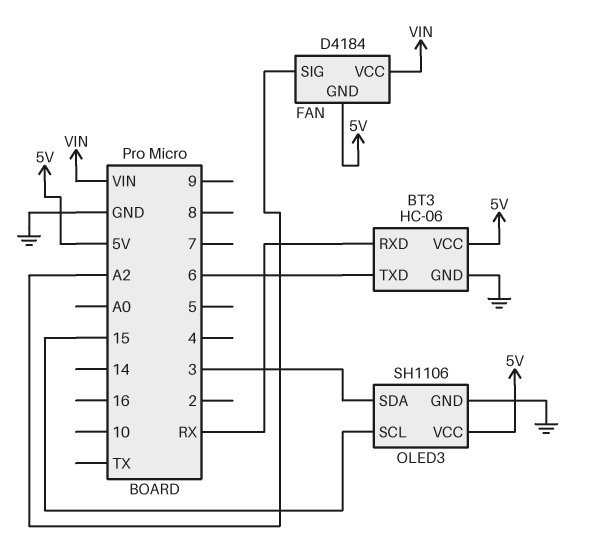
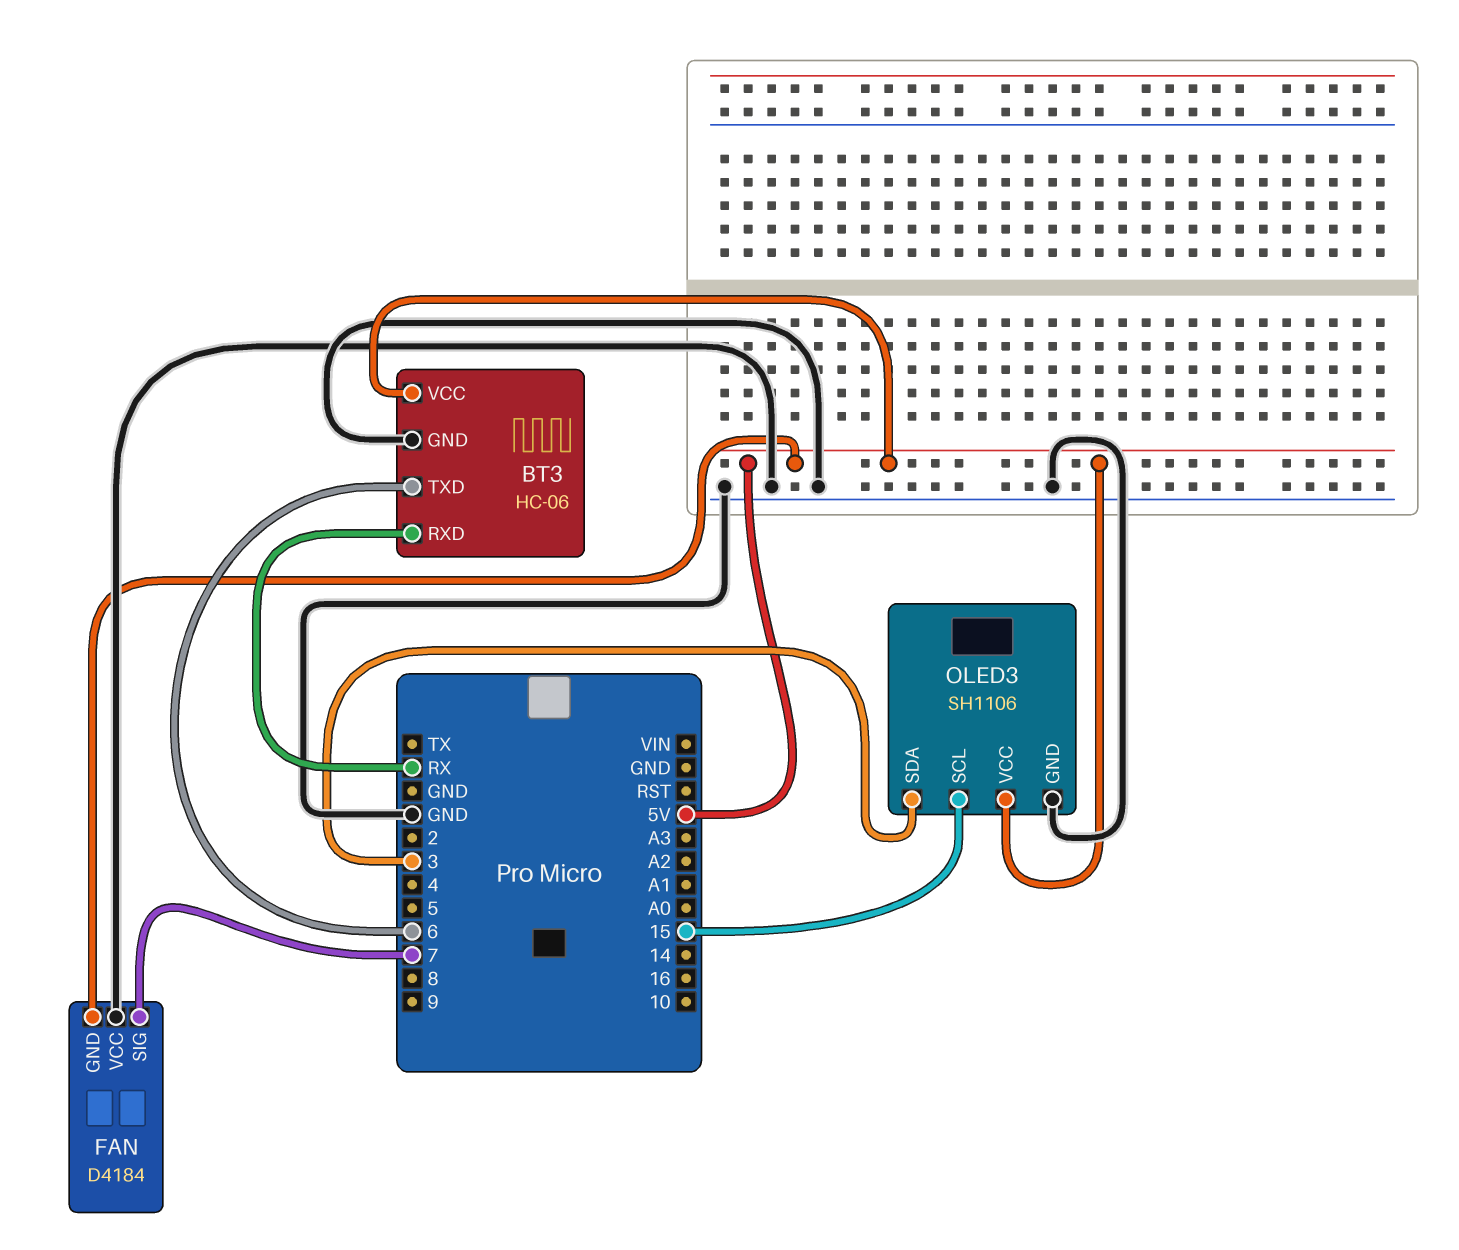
FAN pin SIG: A2 -> 7
FAN pin VCC: VIN -> GND

